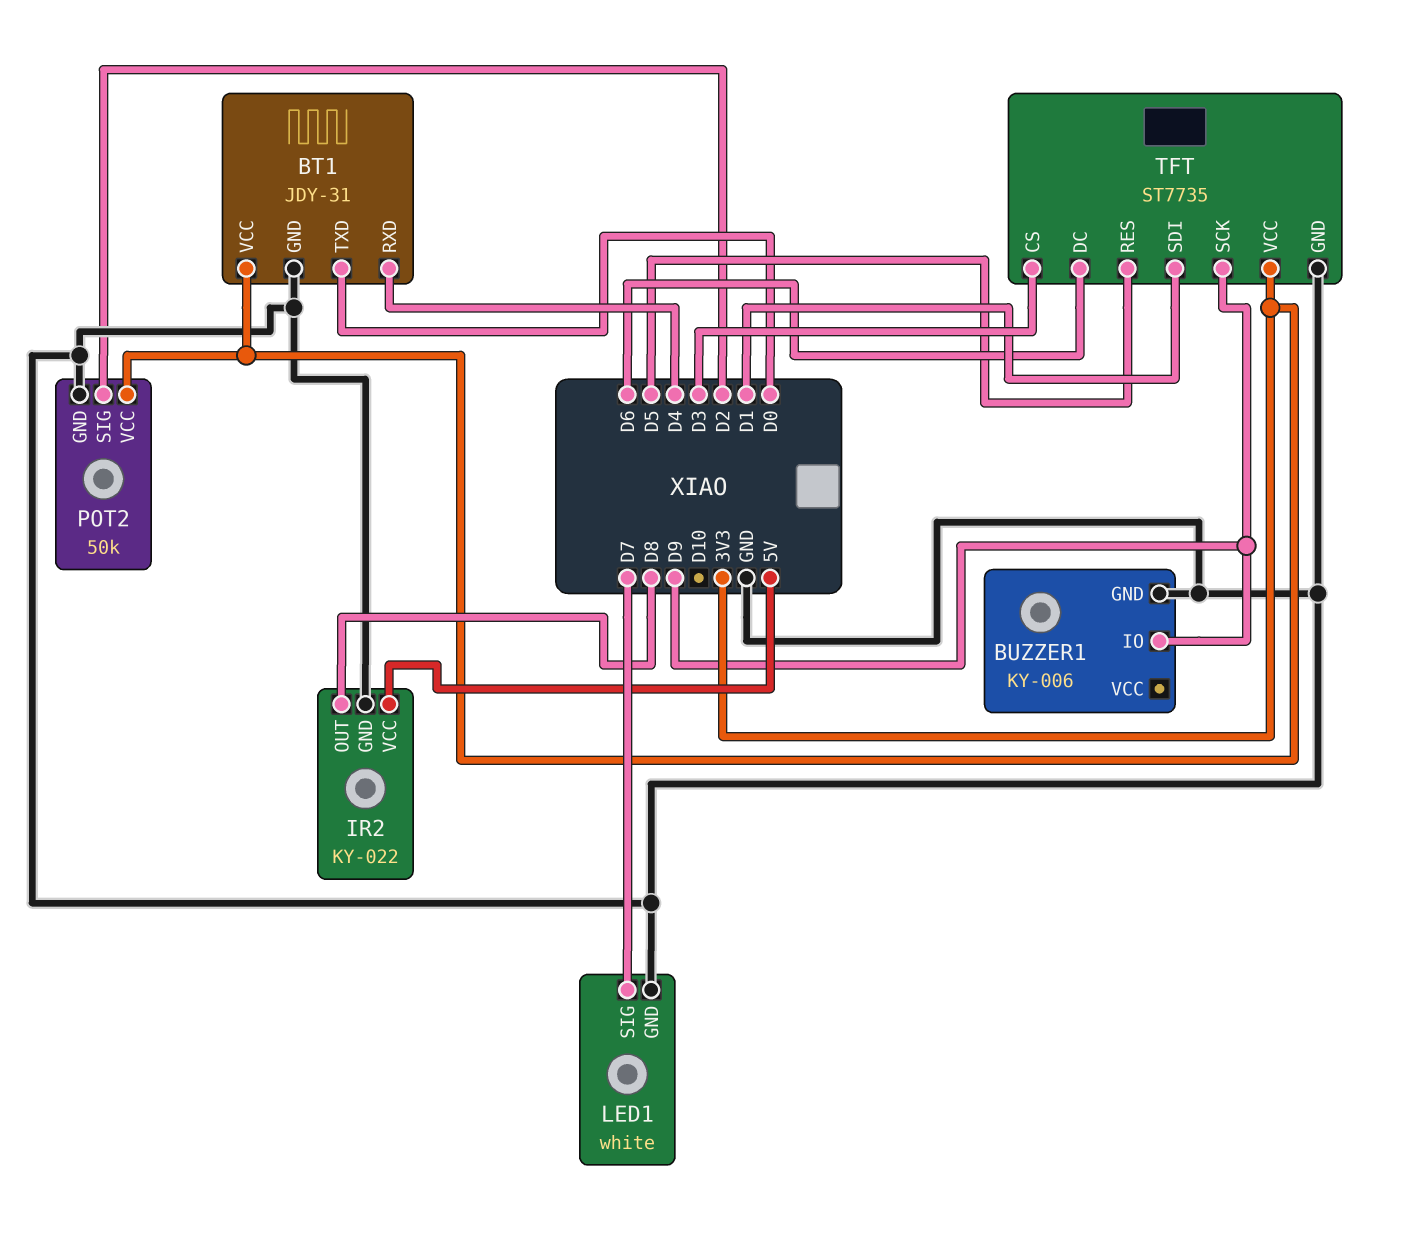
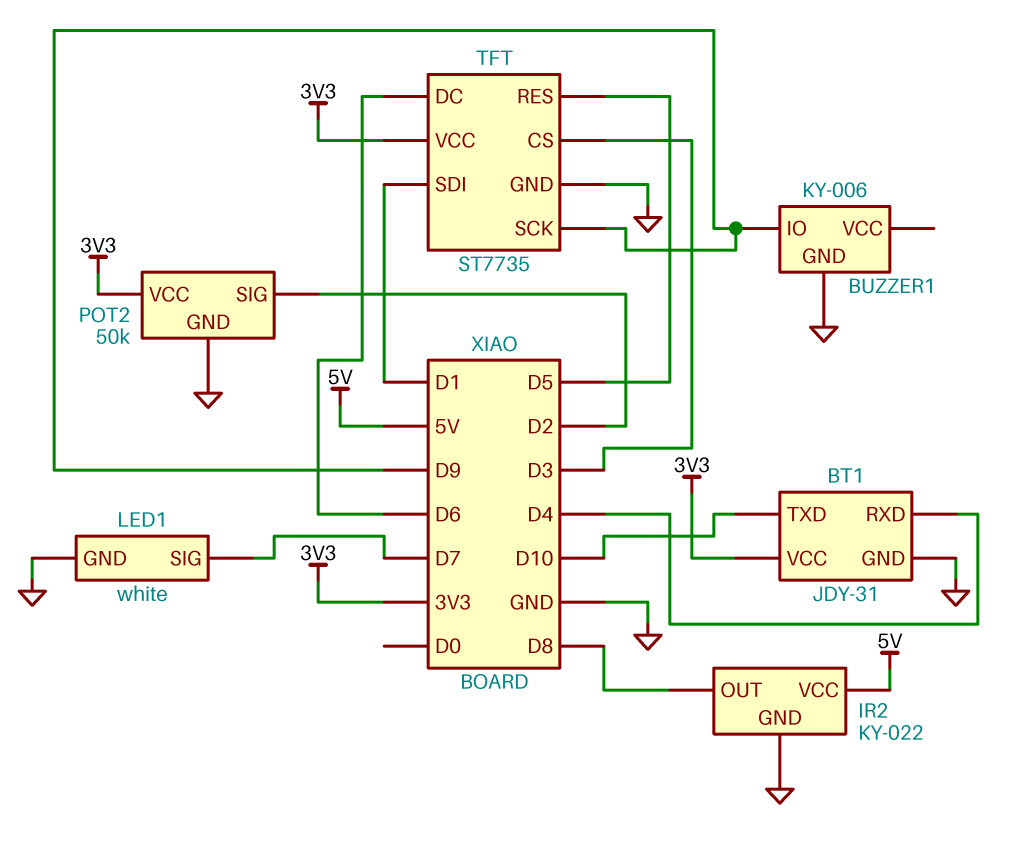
BT1 pin TXD: D0 -> D10

